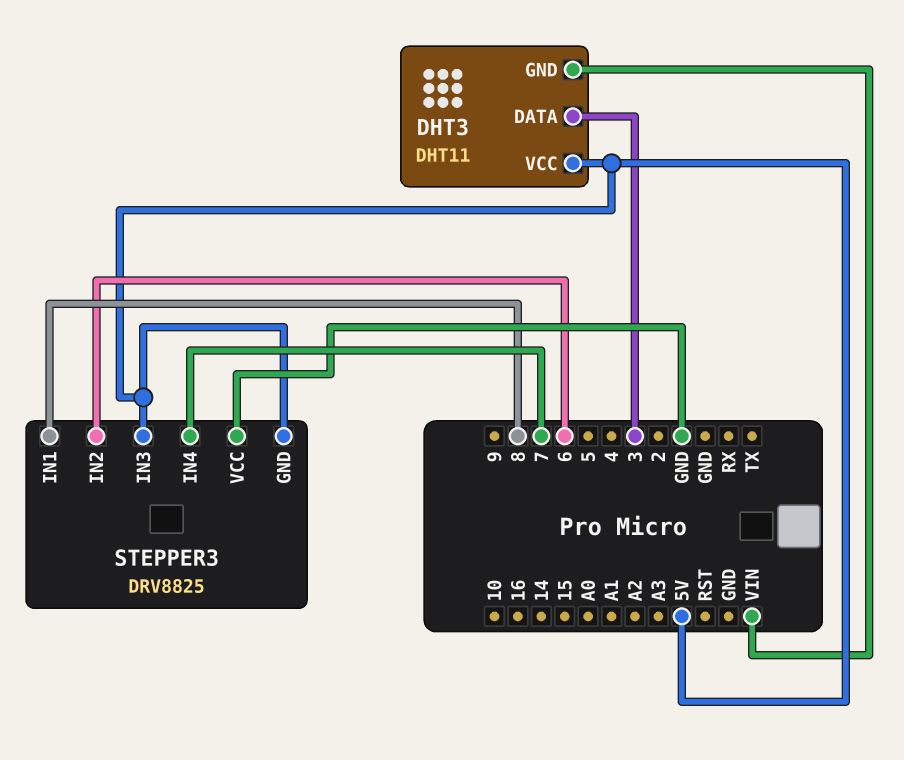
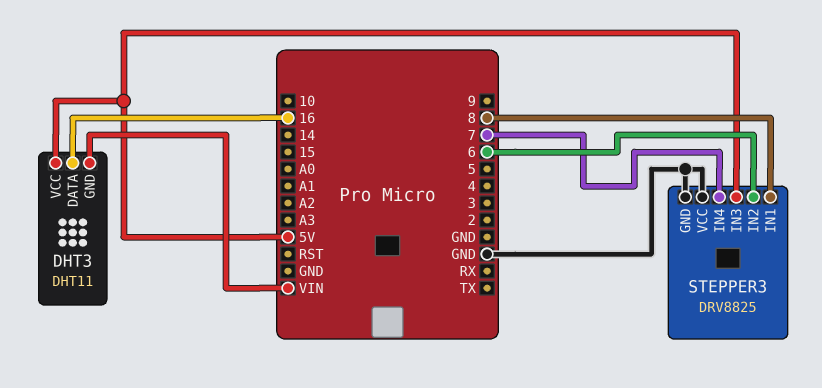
DHT3 pin DATA: 3 -> 16
STEPPER3 pin GND: 5V -> GND

